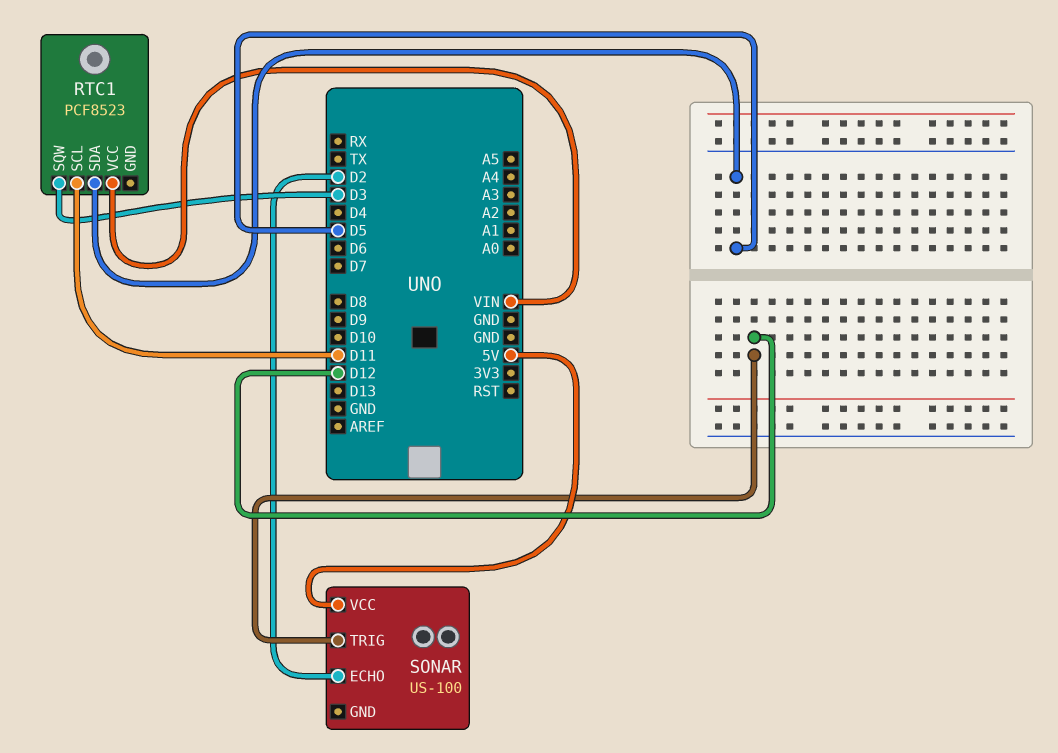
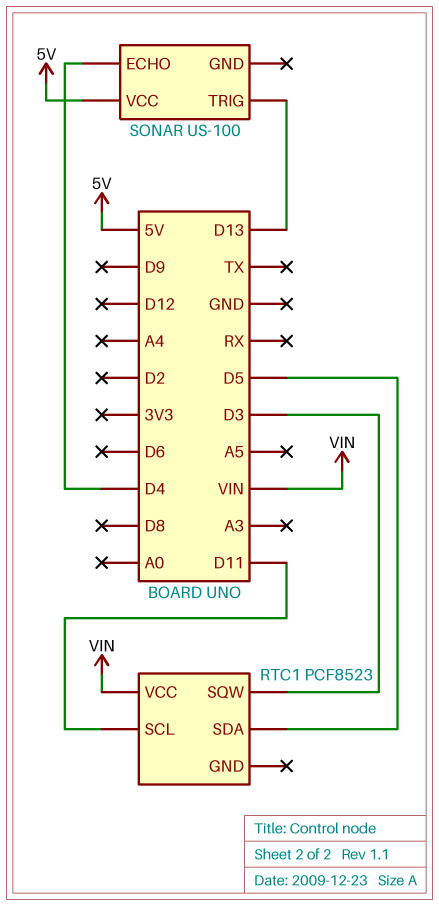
SONAR pin ECHO: D2 -> D4
SONAR pin TRIG: D12 -> D13

